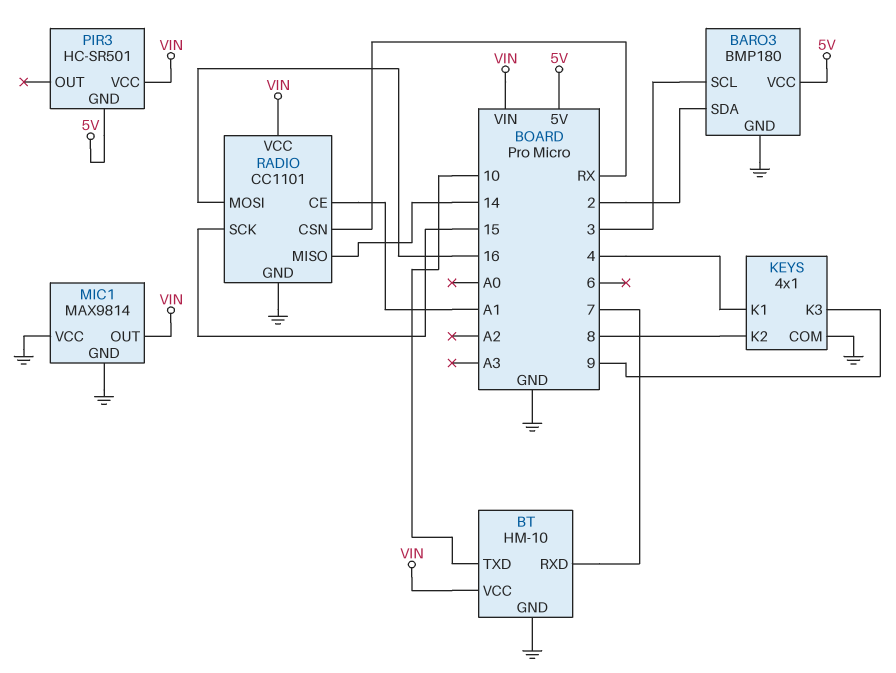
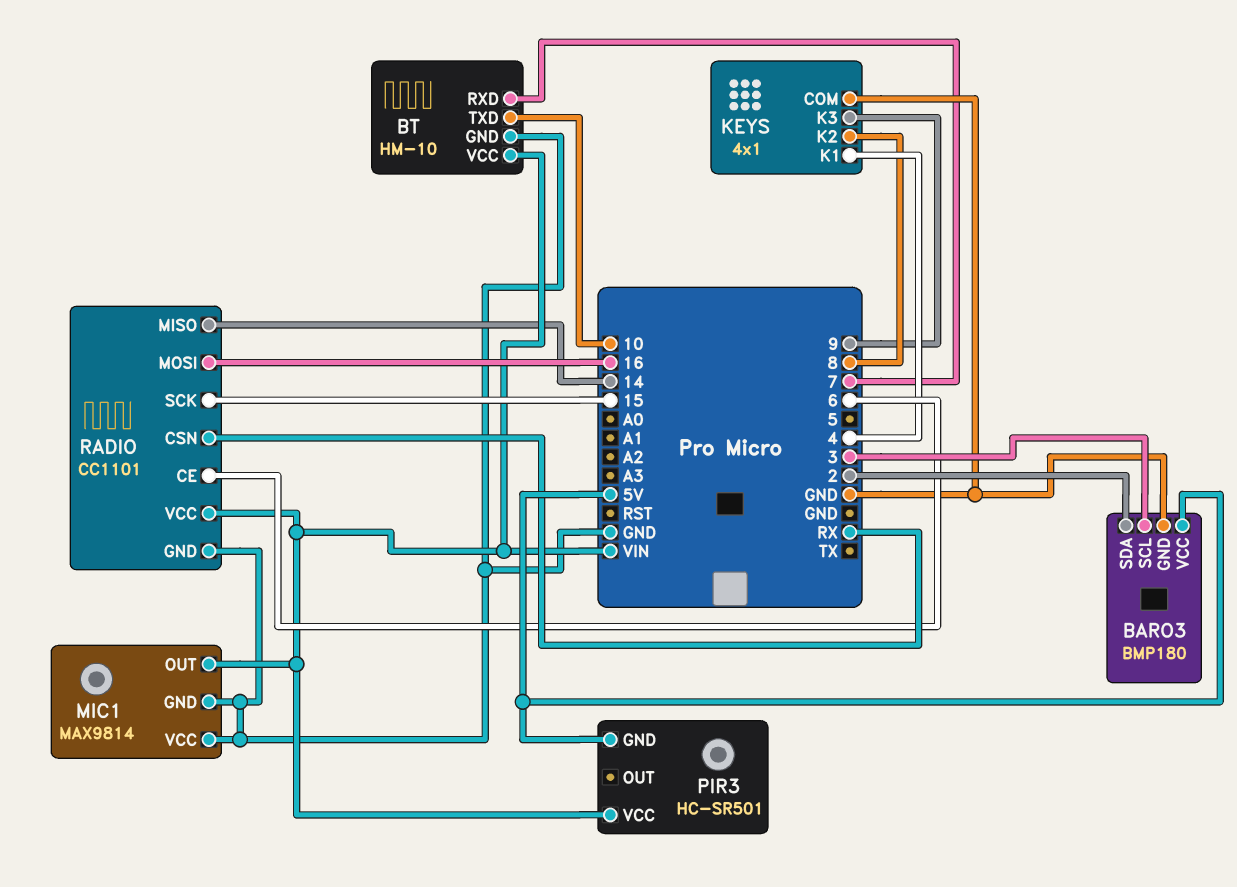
RADIO pin CE: A1 -> 6

